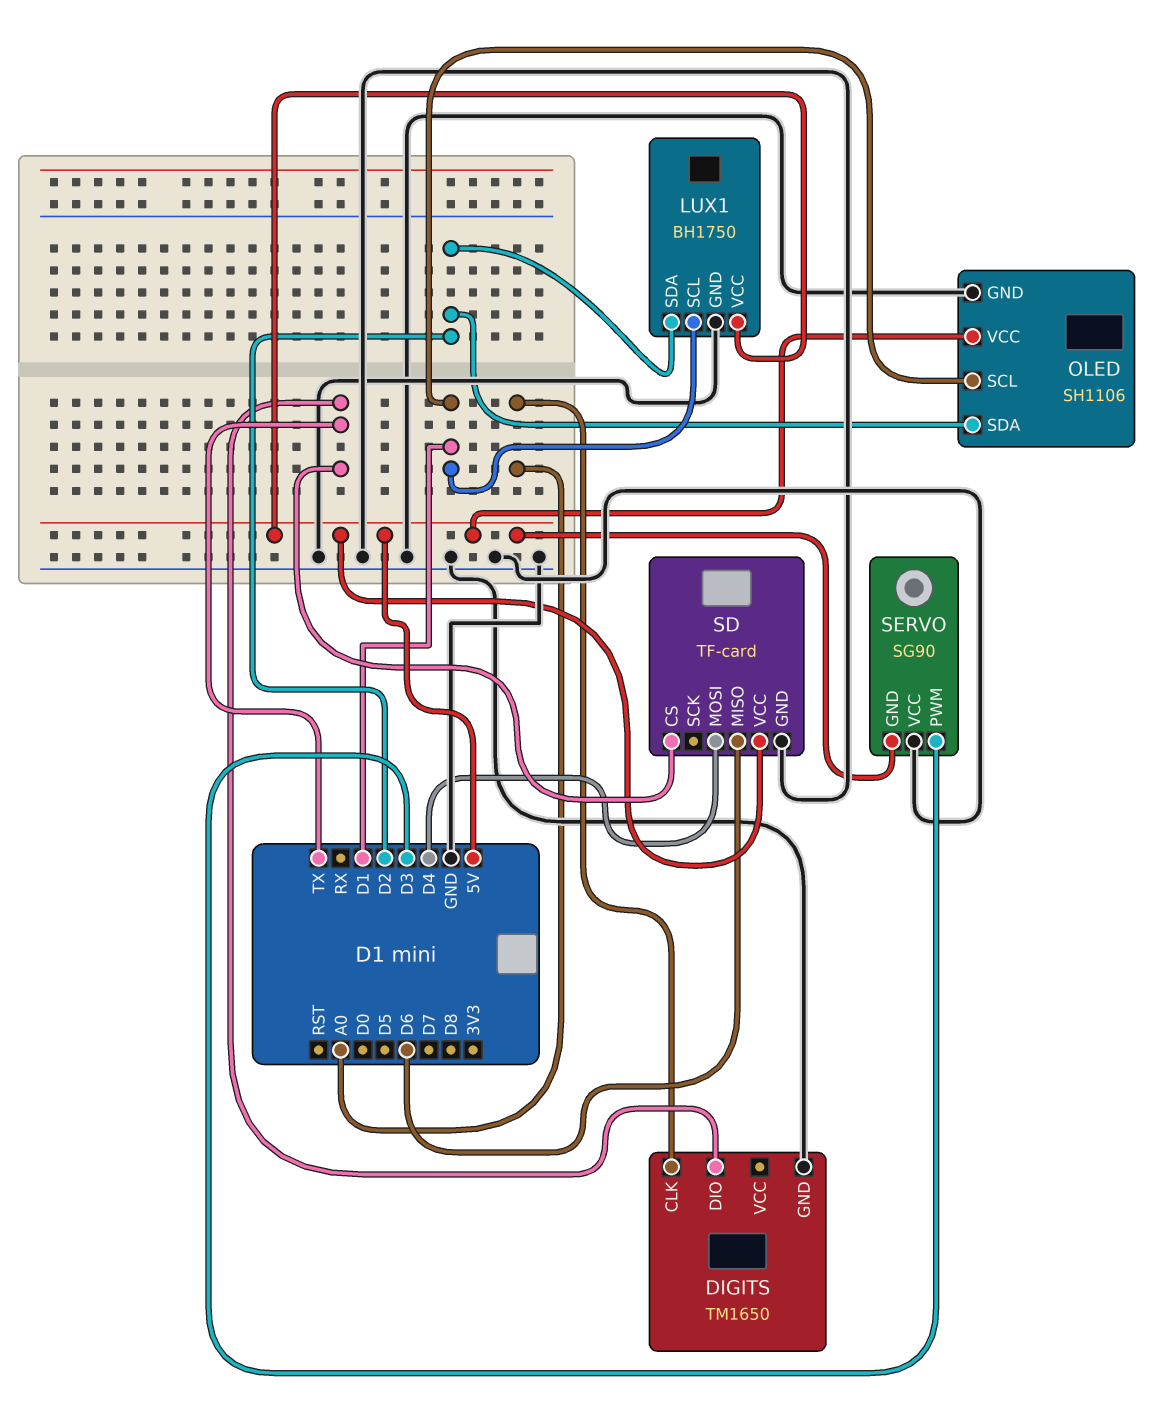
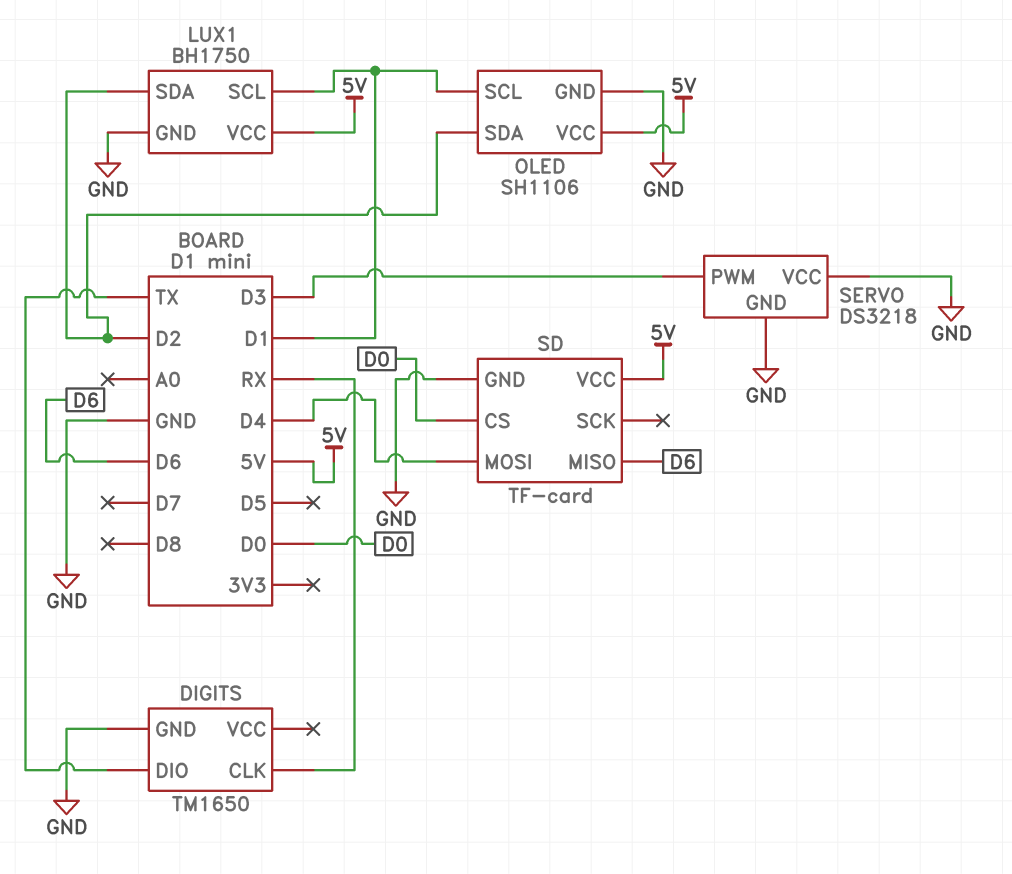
DIGITS pin CLK: A0 -> RX
SD pin CS: TX -> D0
SERVO: SG90 -> DS3218
SERVO pin GND: 5V -> GND

